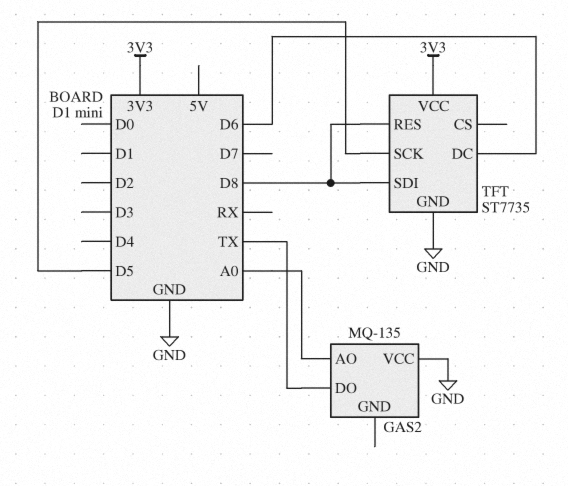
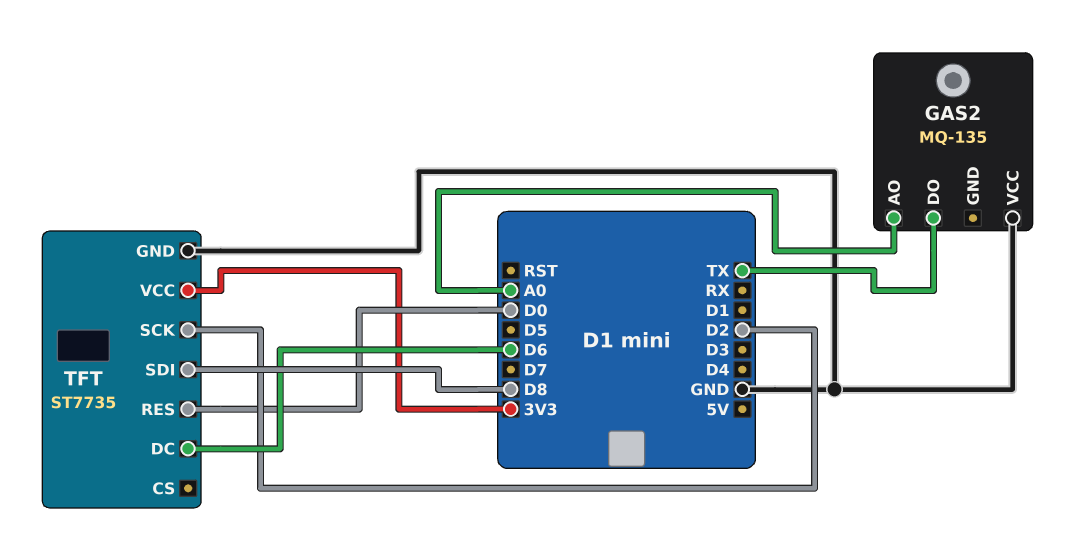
TFT pin RES: D8 -> D0
TFT pin SCK: D5 -> D2

